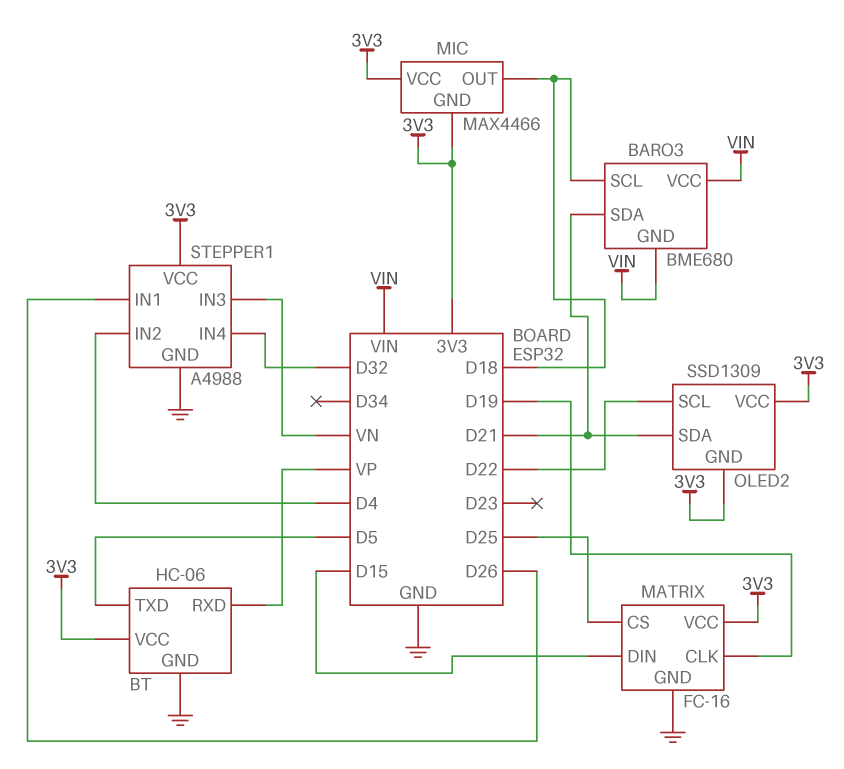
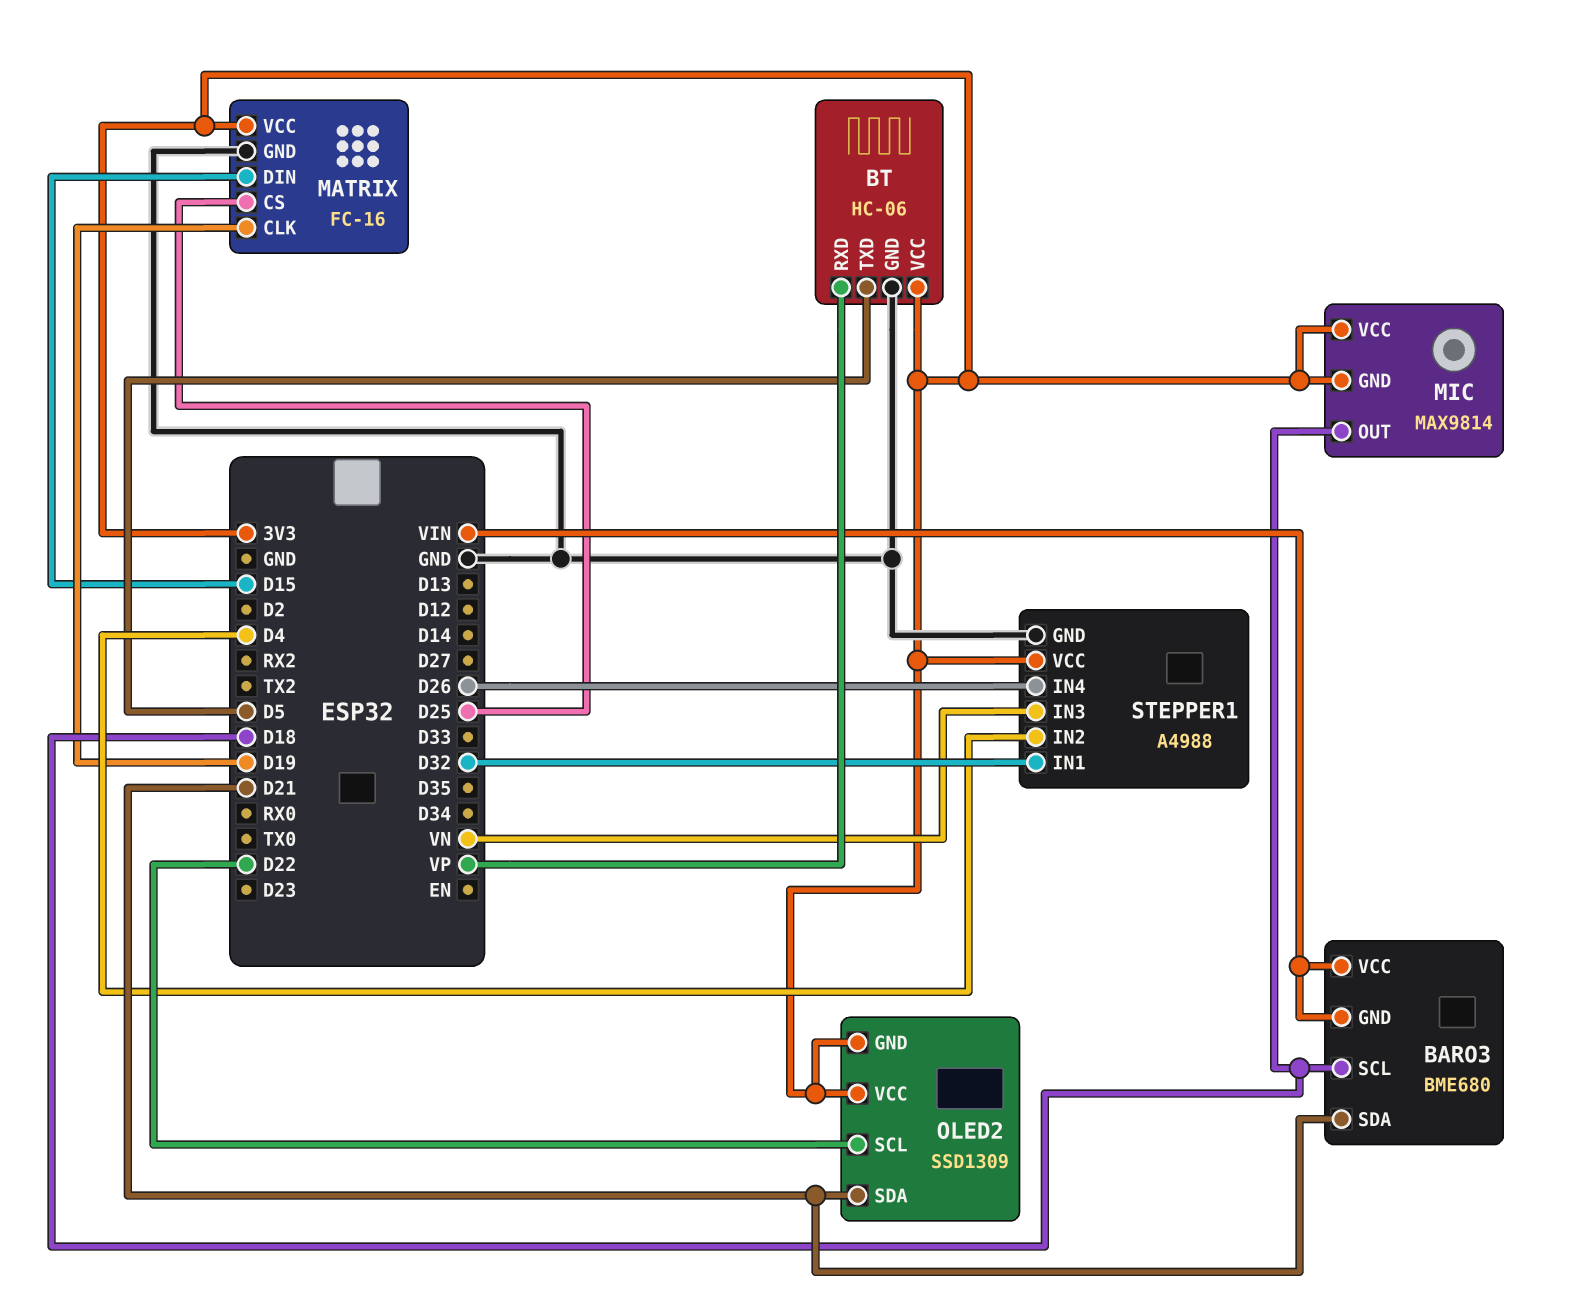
MIC: MAX4466 -> MAX9814
STEPPER1 pin IN1: D26 -> D32
STEPPER1 pin IN4: D32 -> D26

